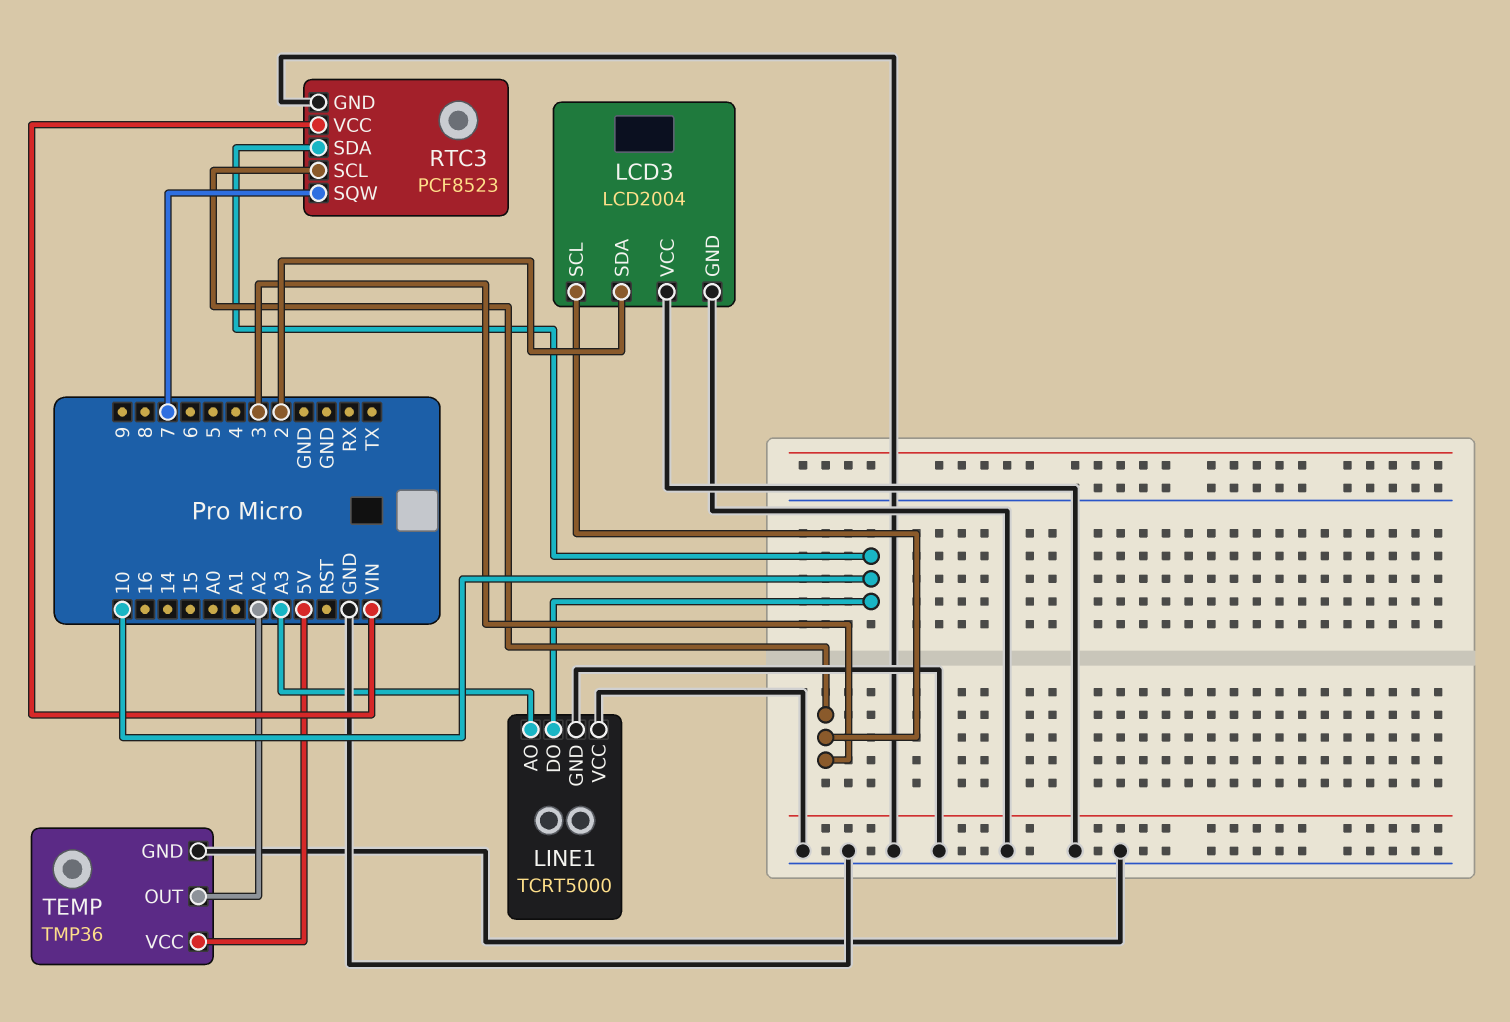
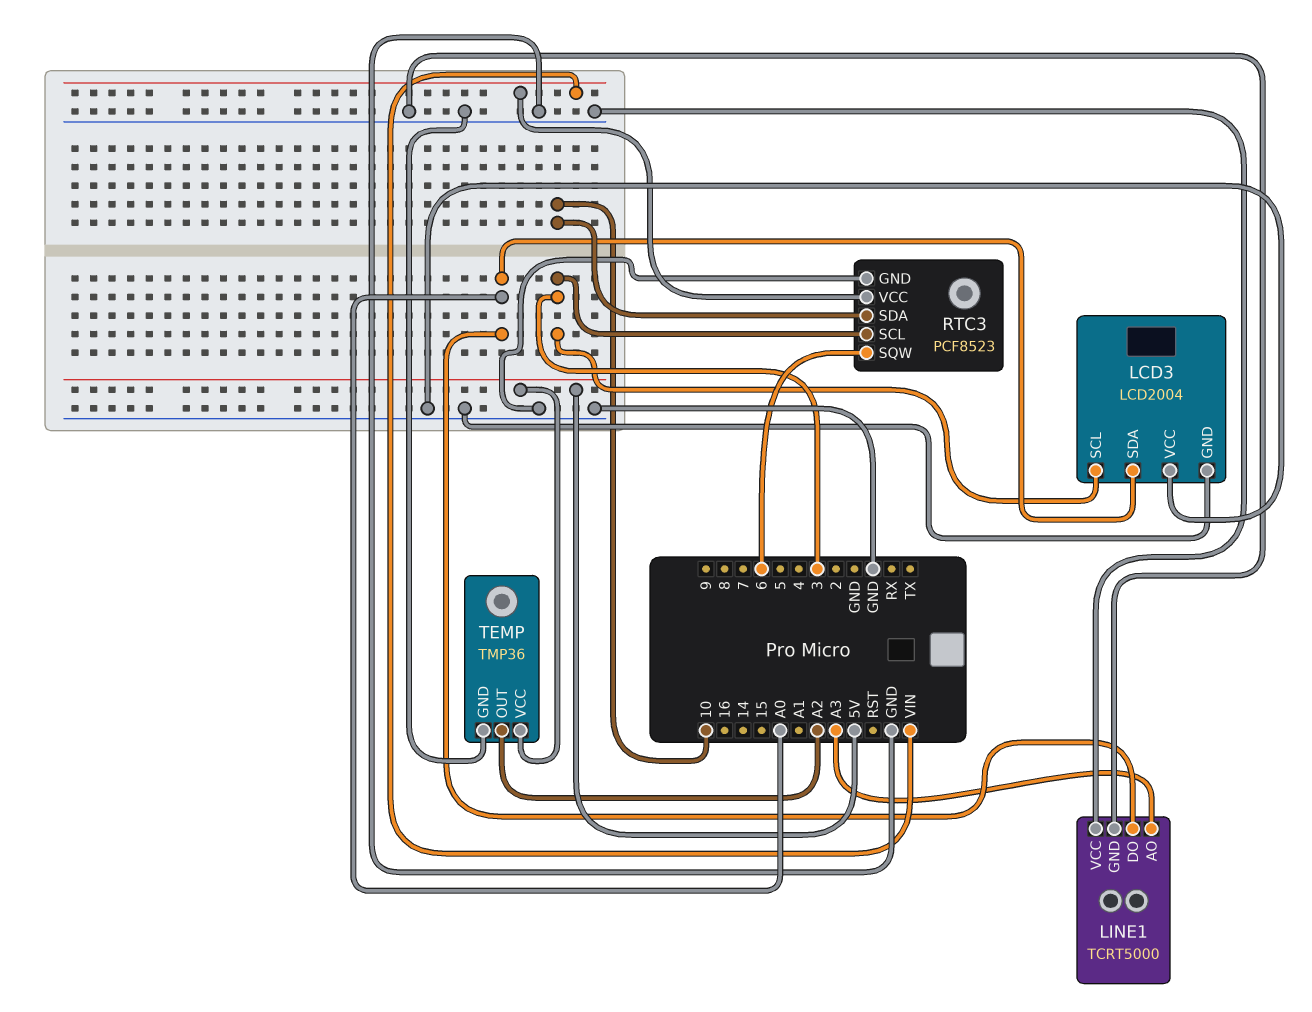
LCD3 pin SDA: 2 -> A0
LINE1 pin DO: 10 -> A0
RTC3 pin SQW: 7 -> 6

